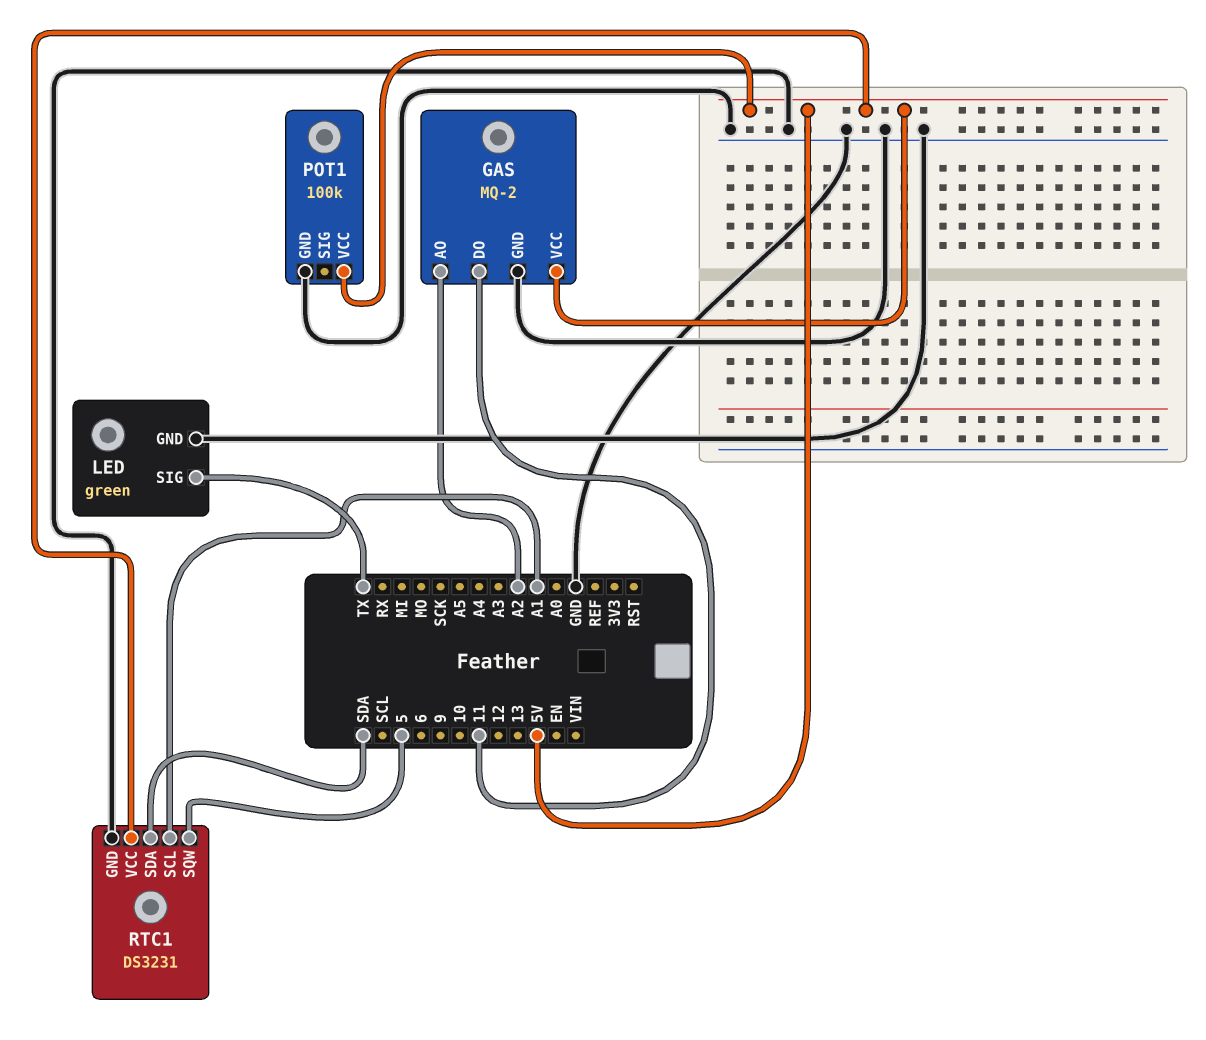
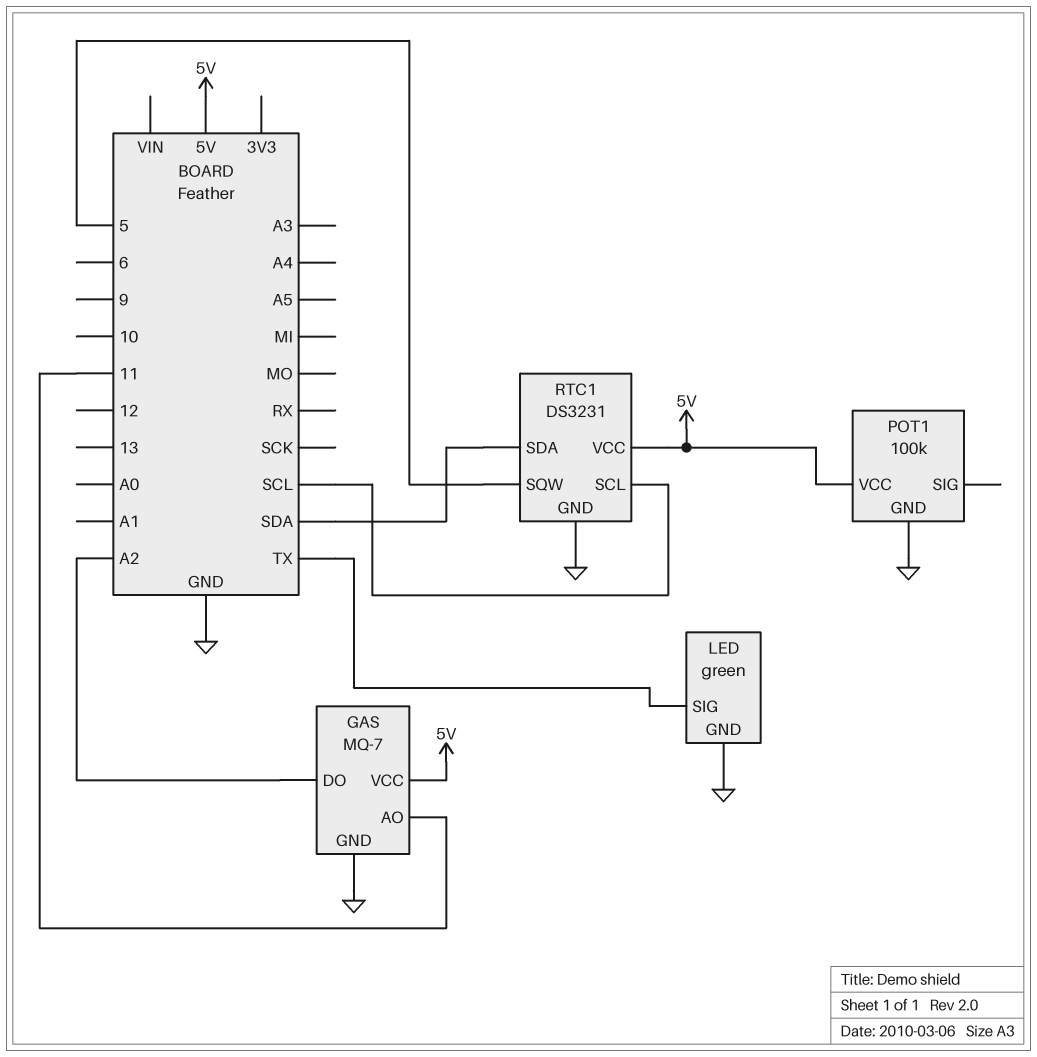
GAS: MQ-2 -> MQ-7
GAS pin AO: A2 -> 11
GAS pin DO: 11 -> A2
RTC1 pin SCL: A1 -> SCL

